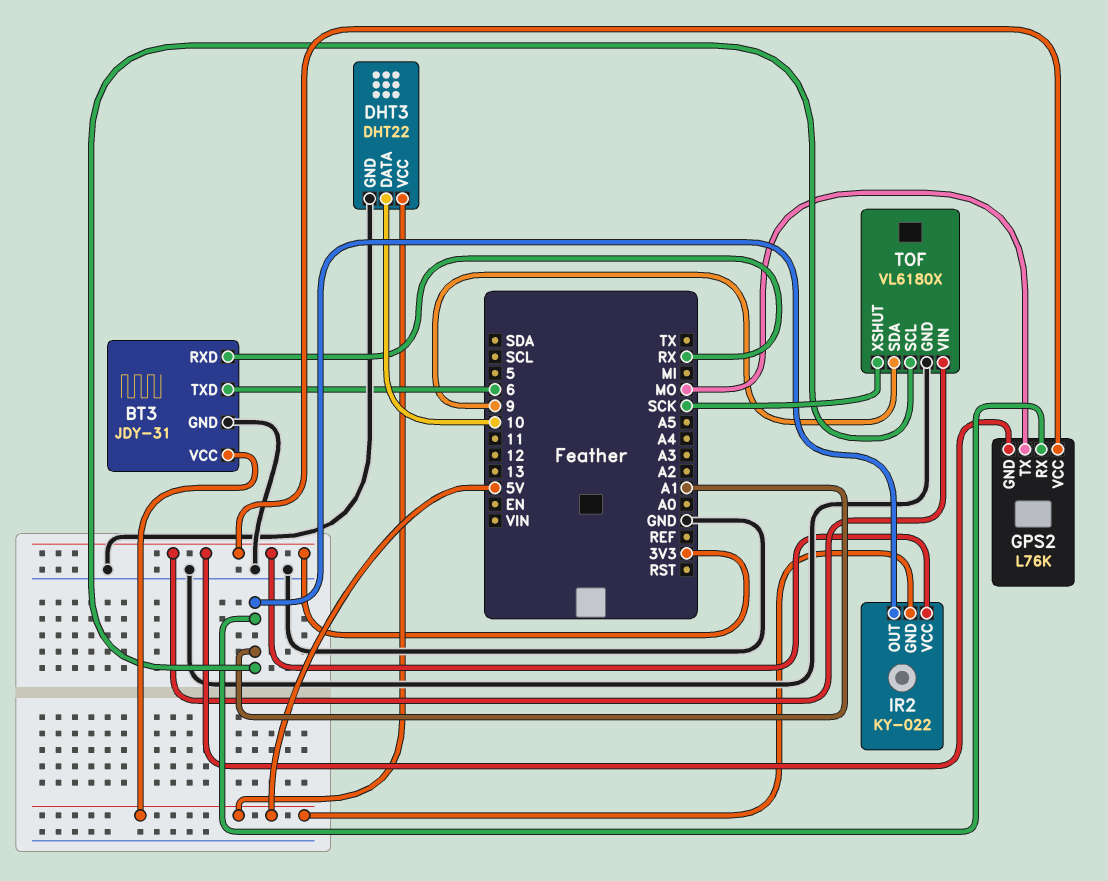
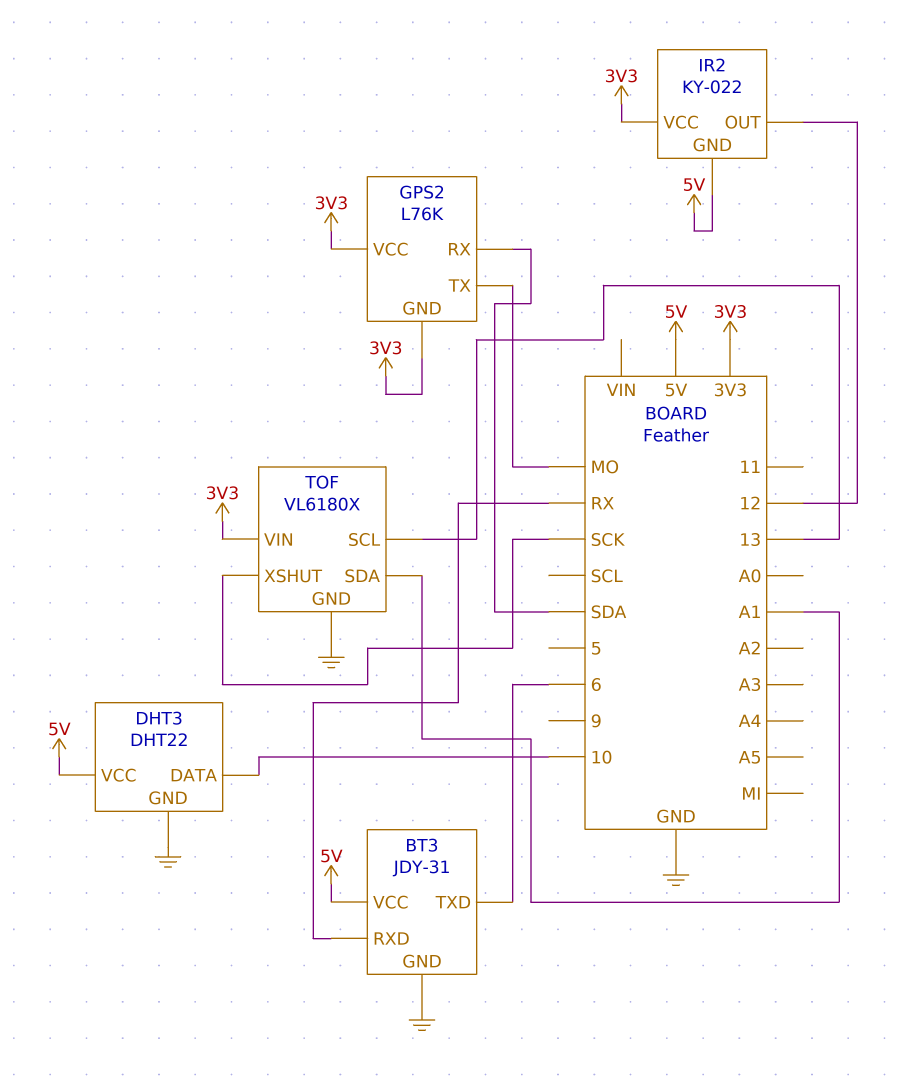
GPS2 pin RX: A1 -> SDA
IR2 pin OUT: A1 -> 12
TOF pin SCL: A1 -> 13
TOF pin SDA: 9 -> A1

